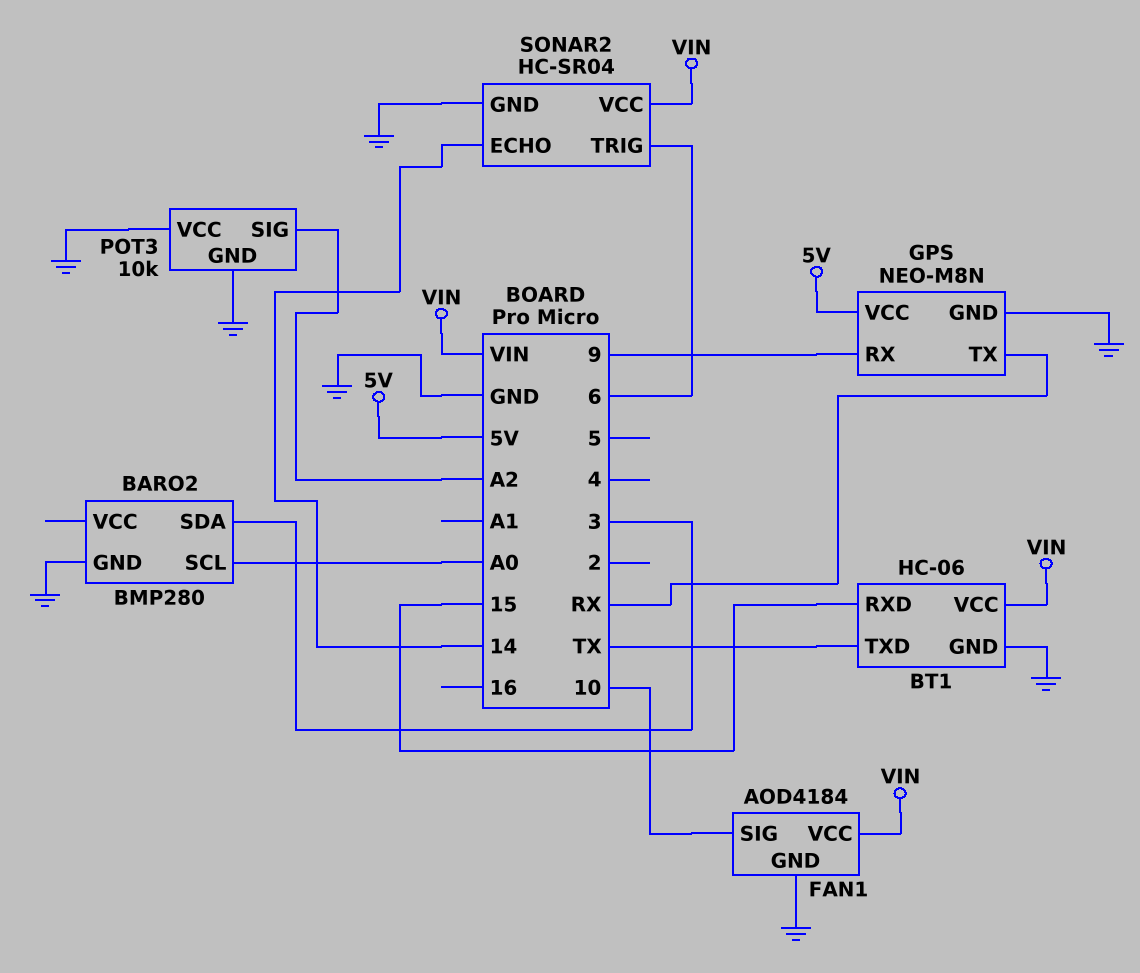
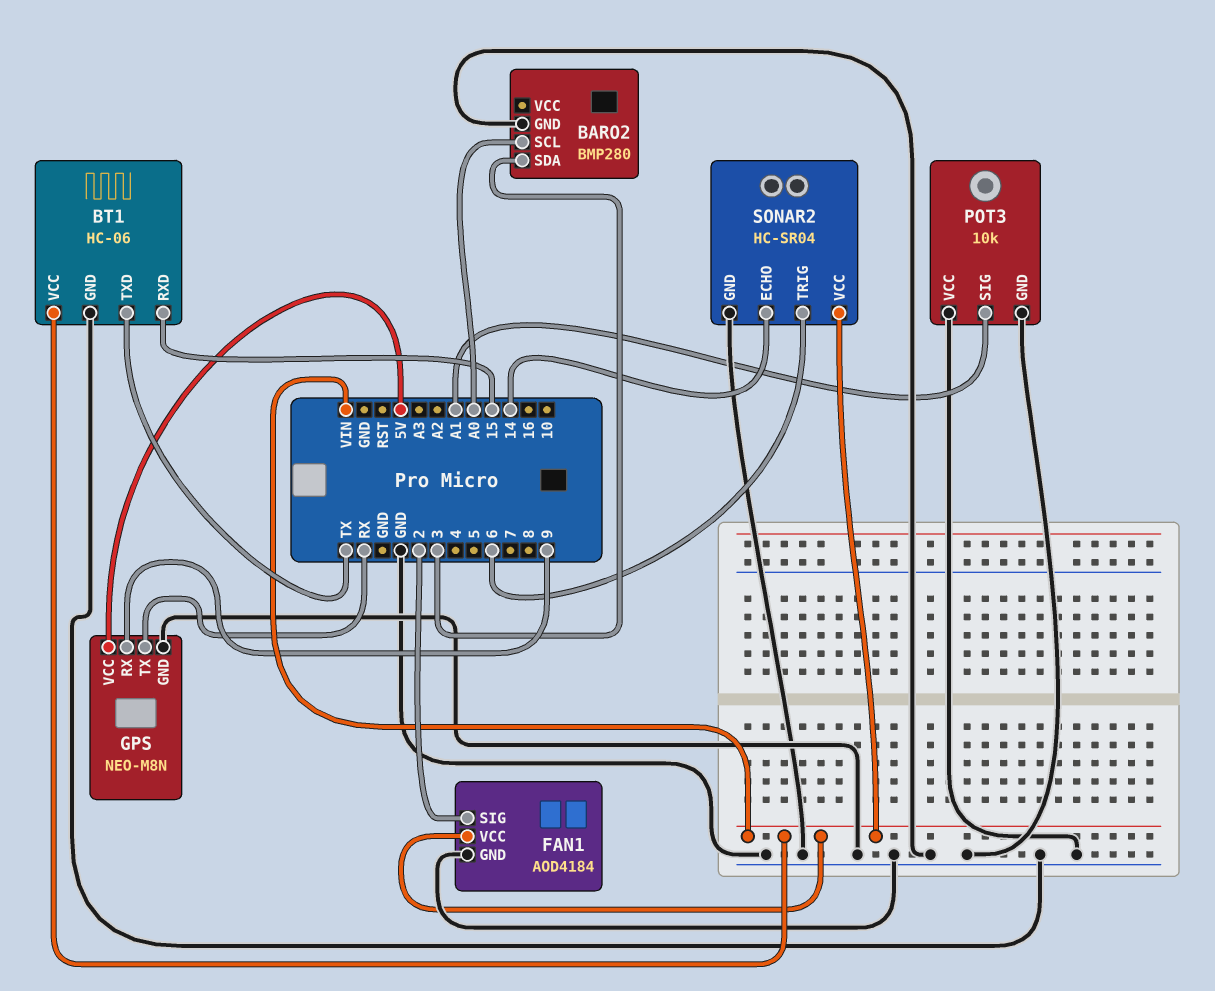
FAN1 pin SIG: 10 -> 2
POT3 pin SIG: A2 -> A1

